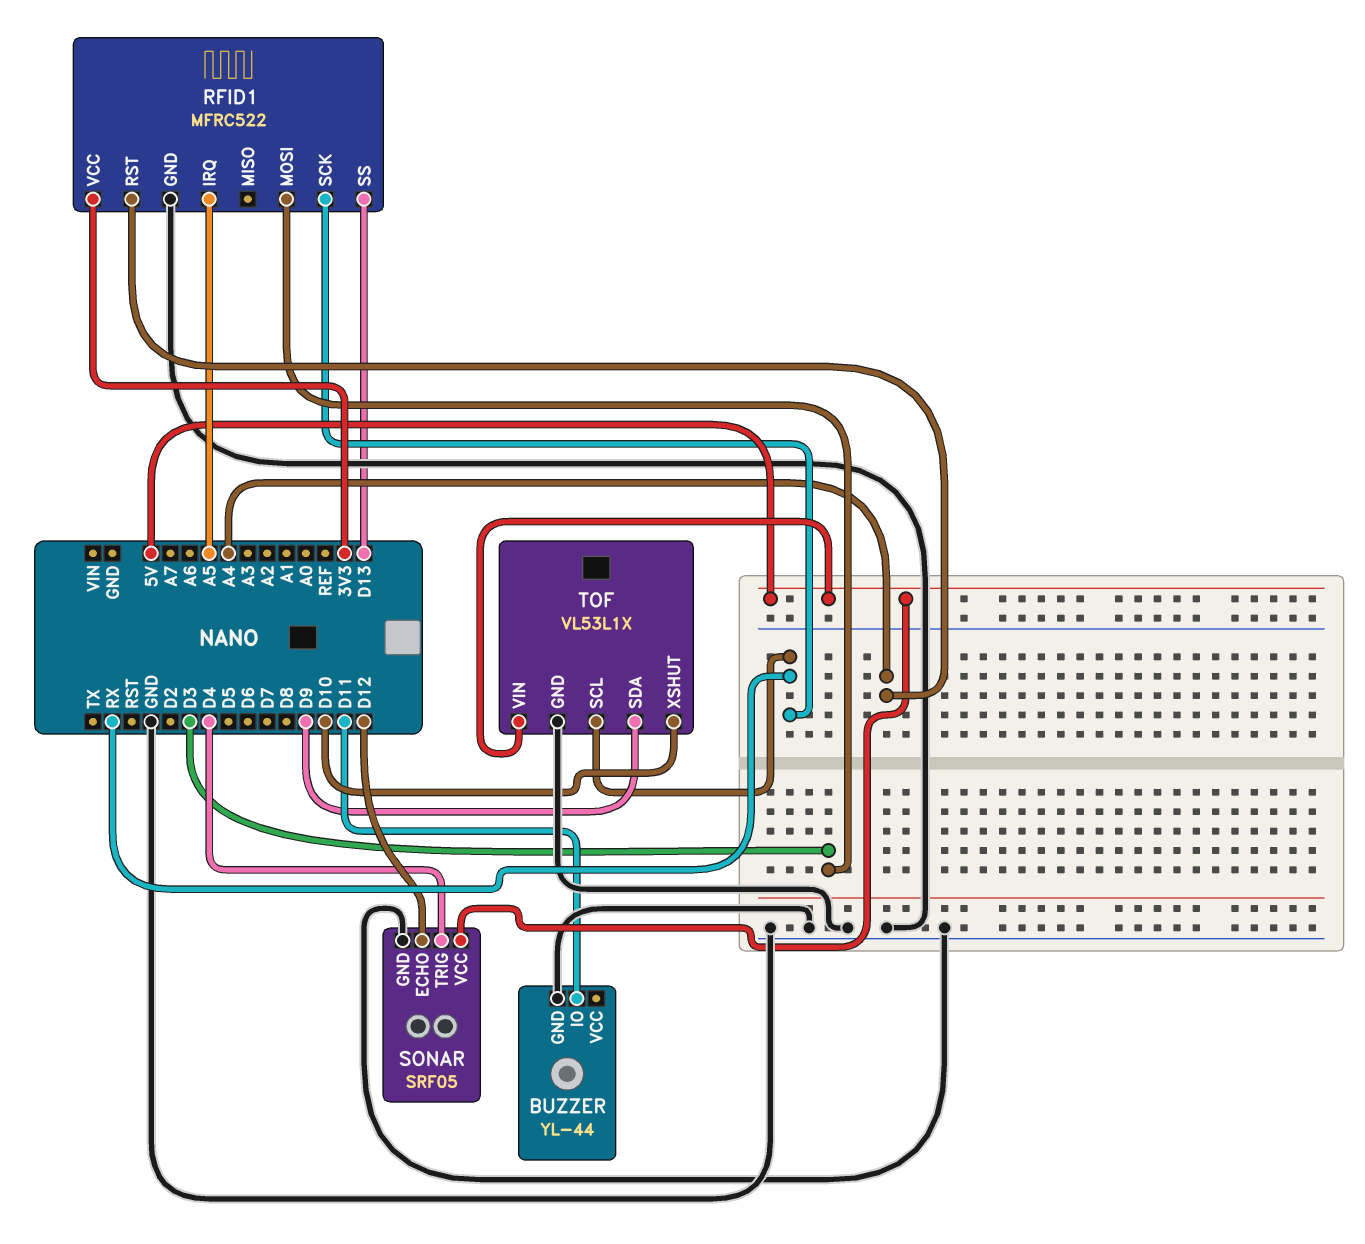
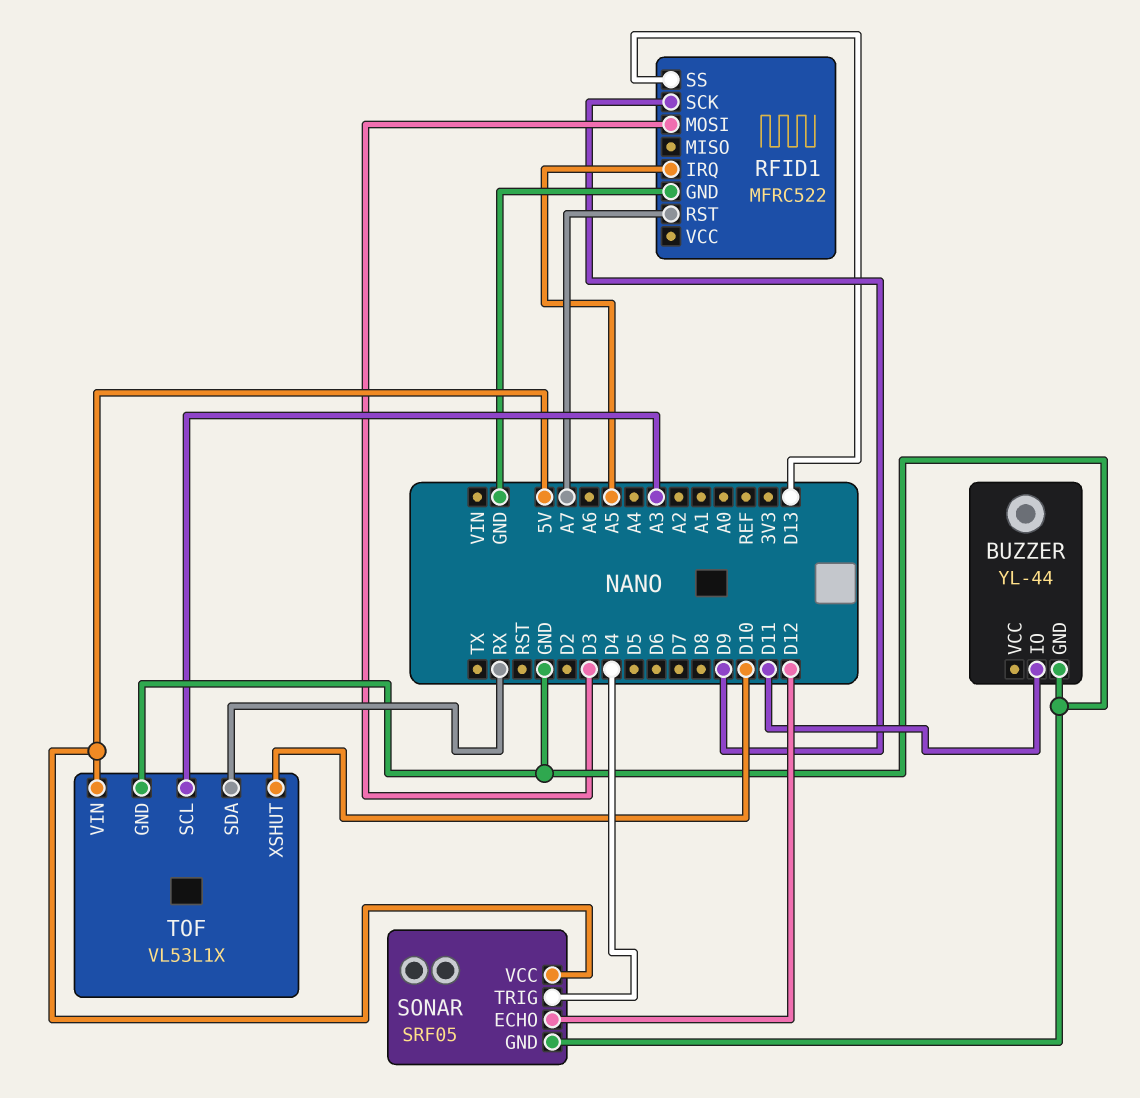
RFID1 pin RST: A4 -> A7
RFID1 pin SCK: RX -> D9
RFID1 pin VCC: 3V3 -> none
TOF pin SCL: RX -> A3
TOF pin SDA: D9 -> RX

